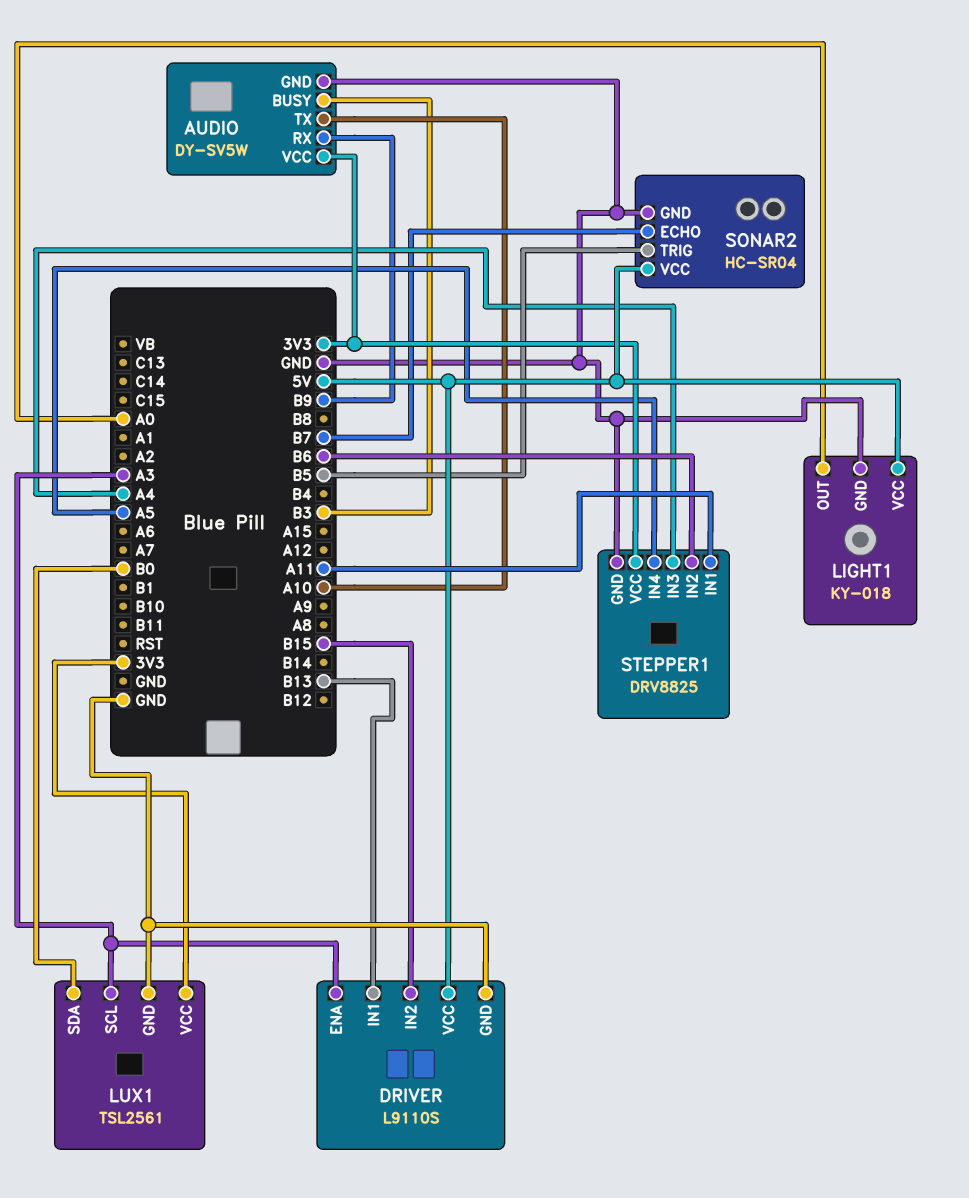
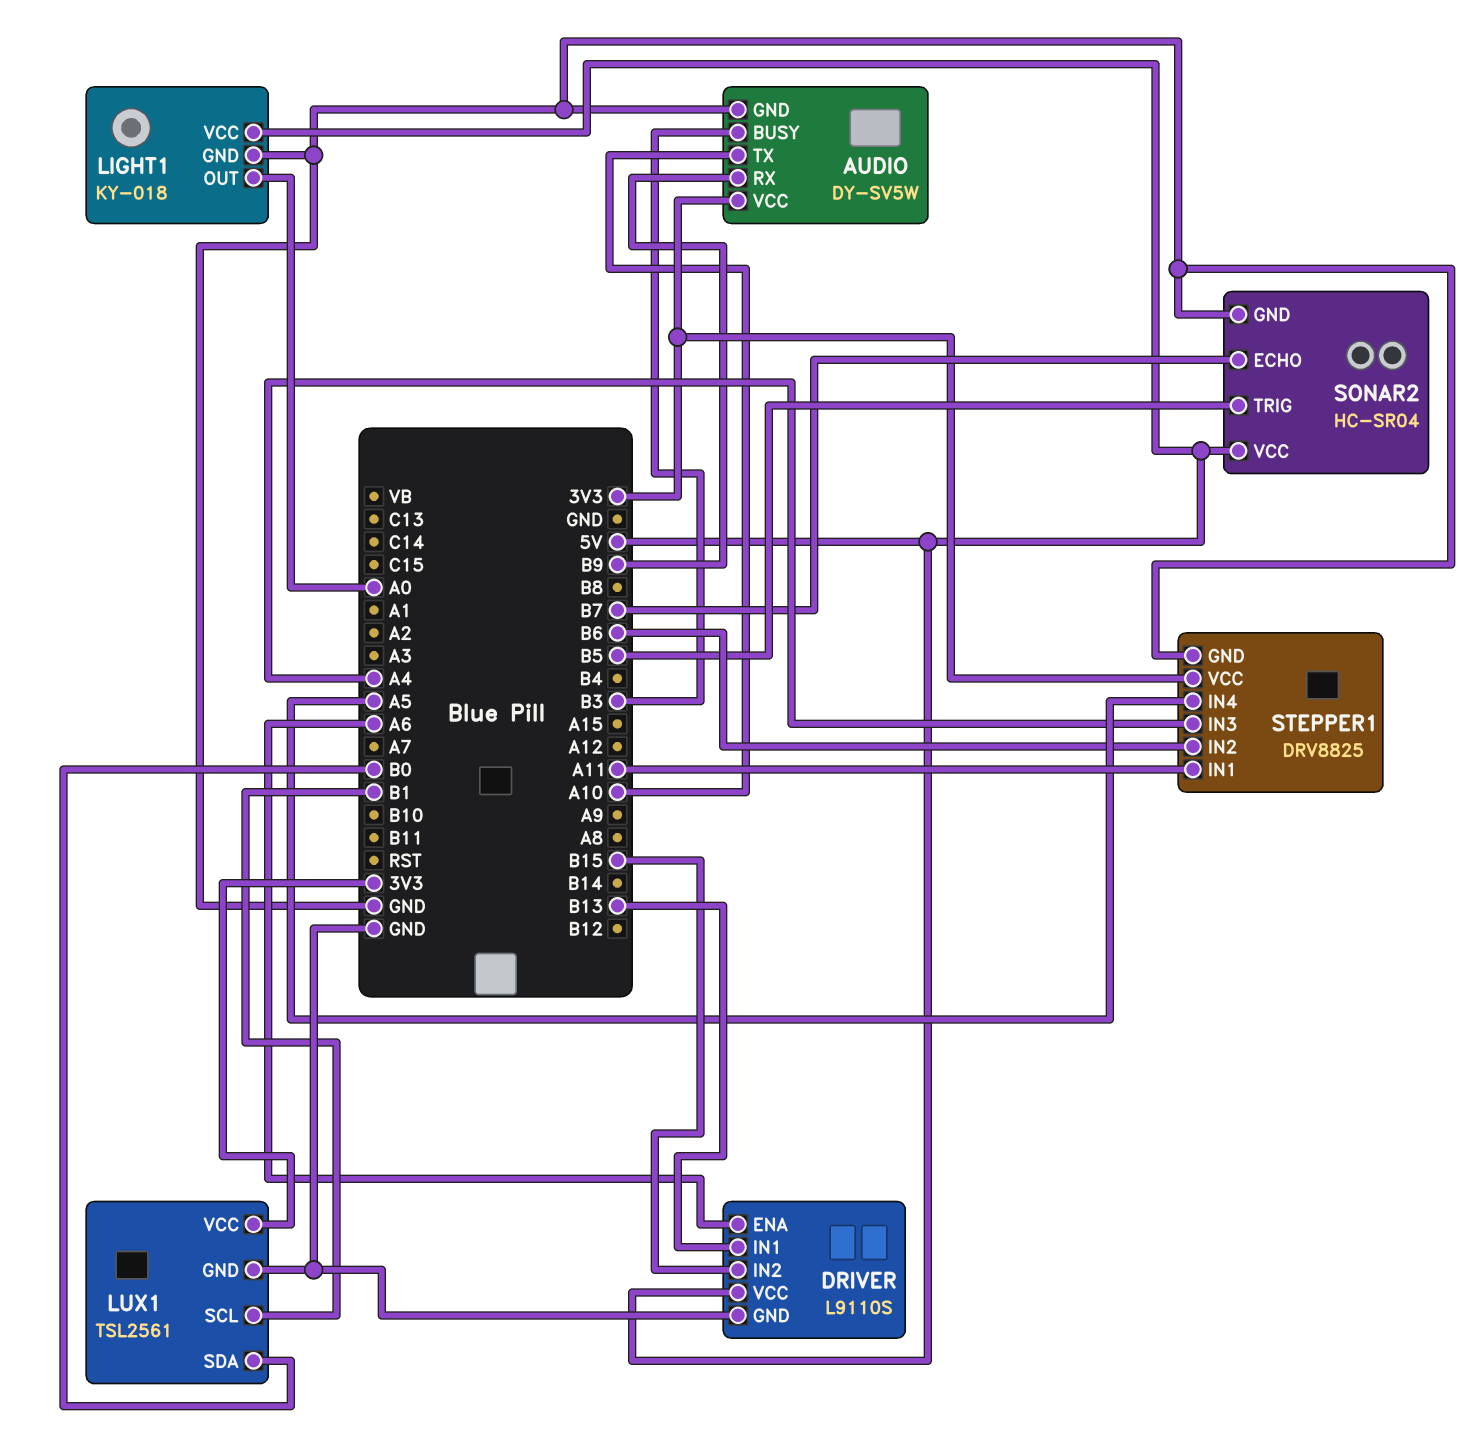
DRIVER pin ENA: A3 -> A6
LUX1 pin SCL: A3 -> B1

